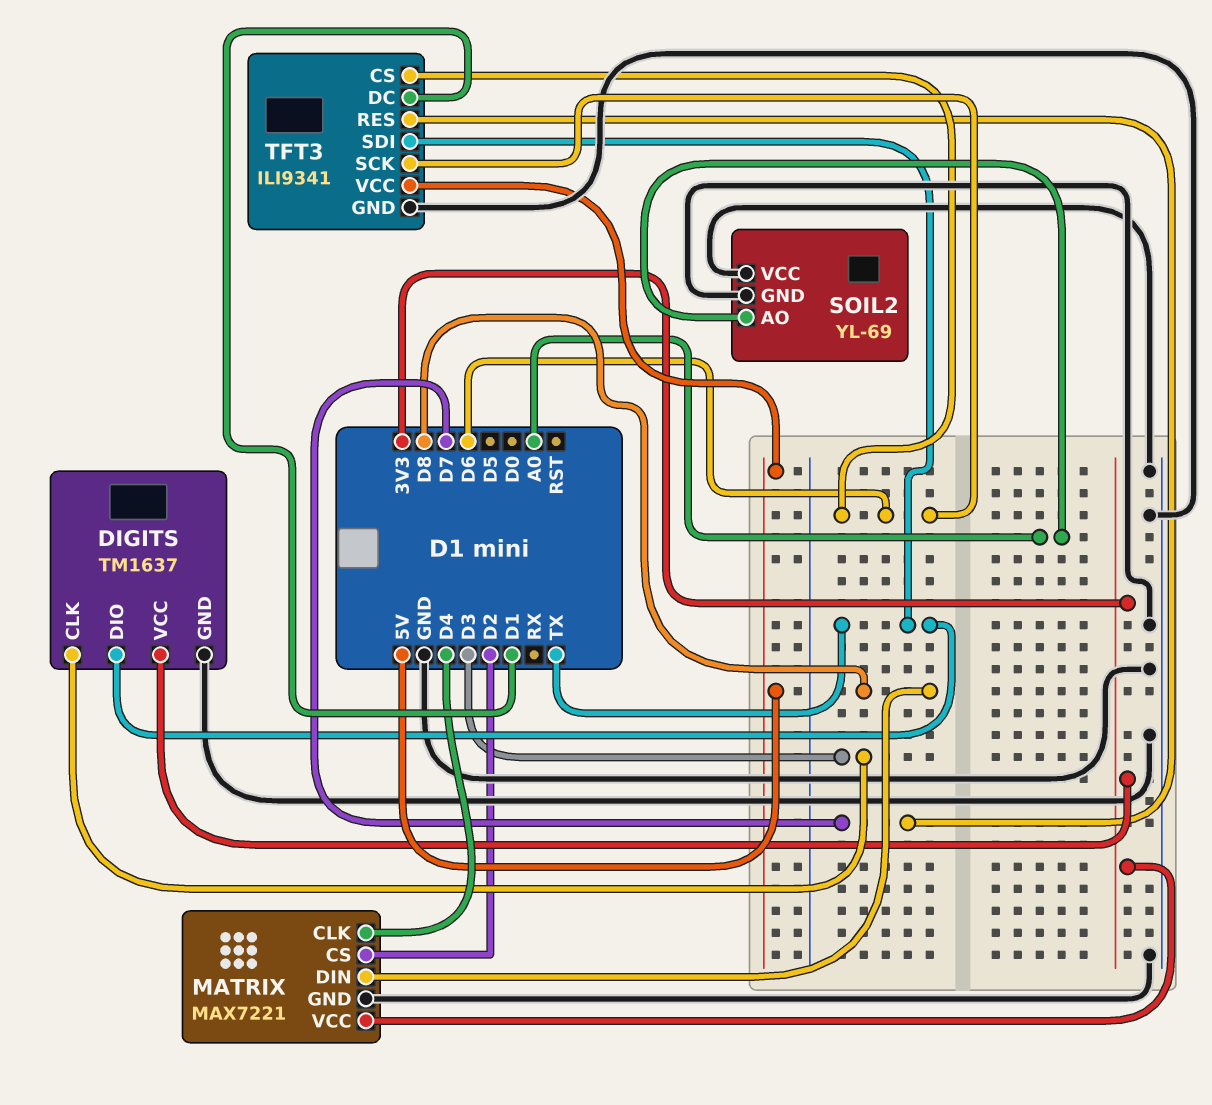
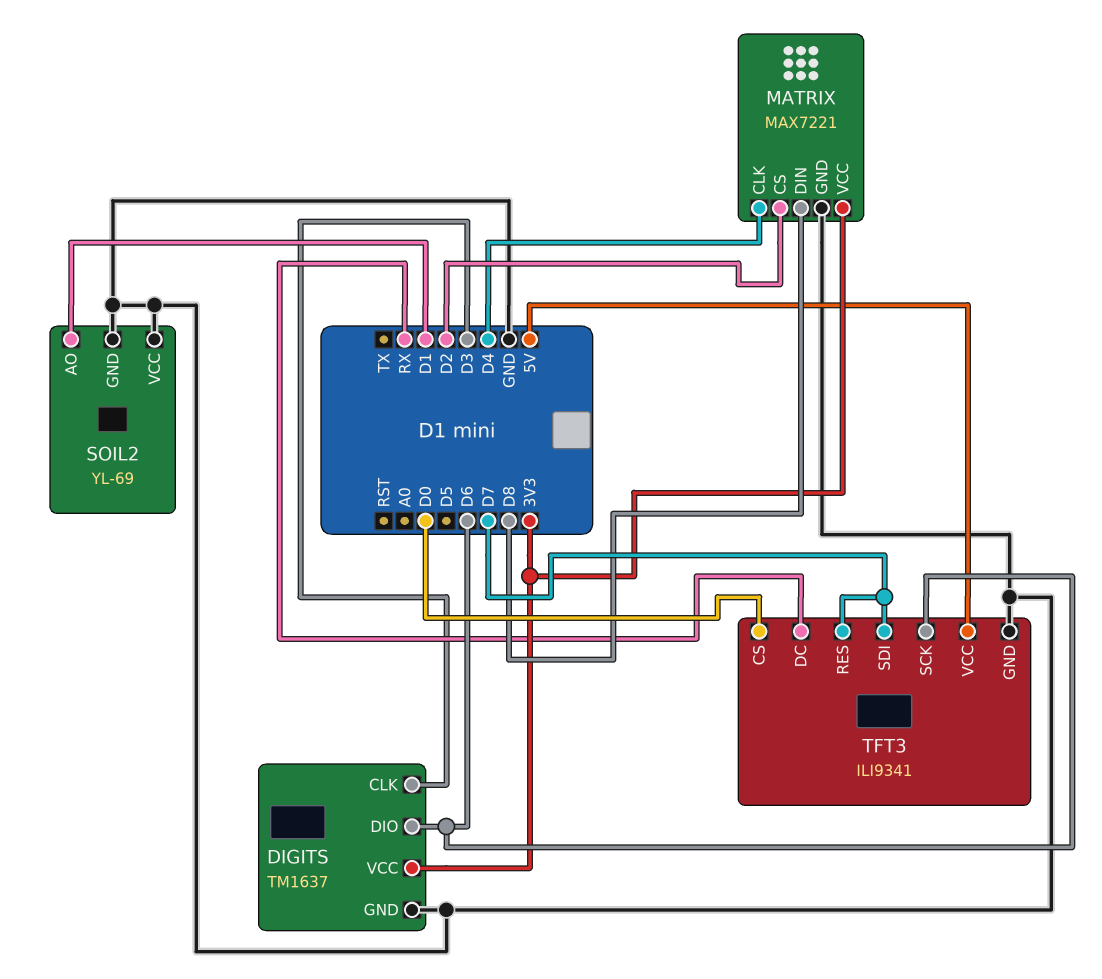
DIGITS pin DIO: TX -> D6
SOIL2 pin AO: A0 -> D1
TFT3 pin CS: D6 -> D0
TFT3 pin DC: D1 -> RX
TFT3 pin SDI: TX -> D7

